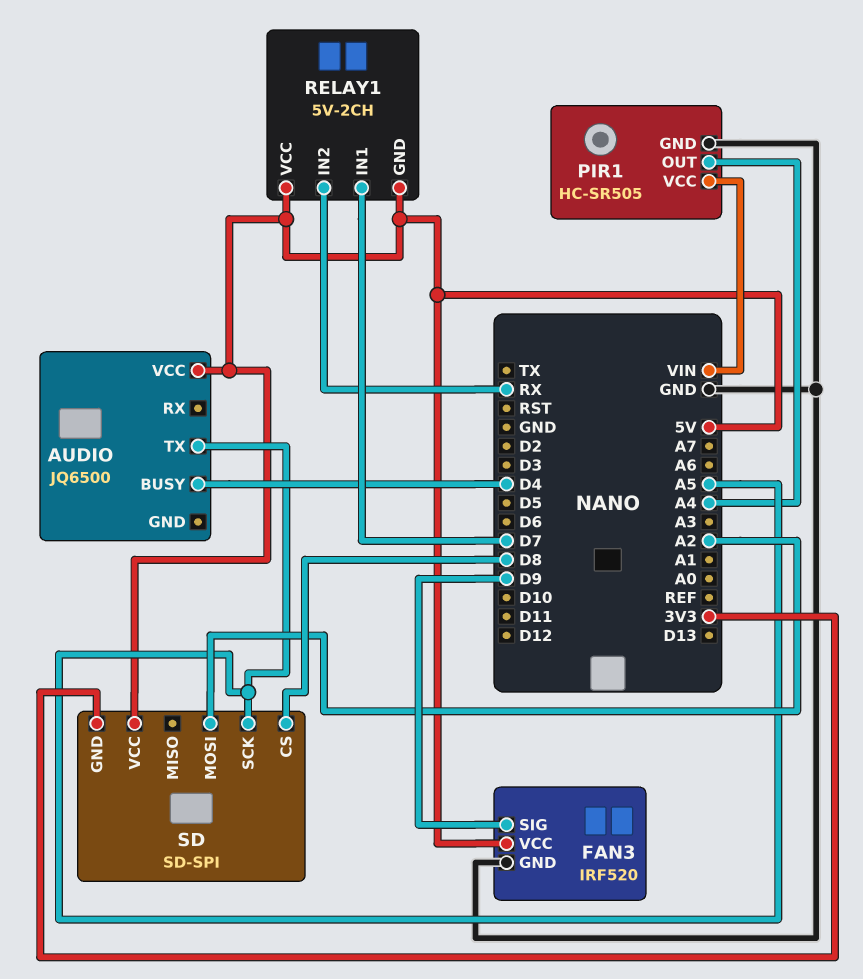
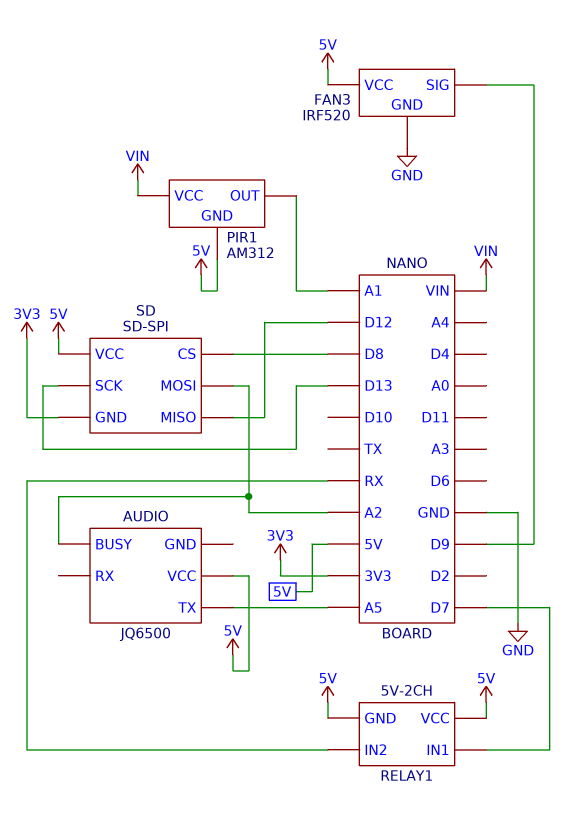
AUDIO pin BUSY: D4 -> A2
PIR1: HC-SR505 -> AM312
PIR1 pin GND: GND -> 5V
PIR1 pin OUT: A4 -> A1
SD pin MISO: none -> D12
SD pin SCK: A5 -> D13

